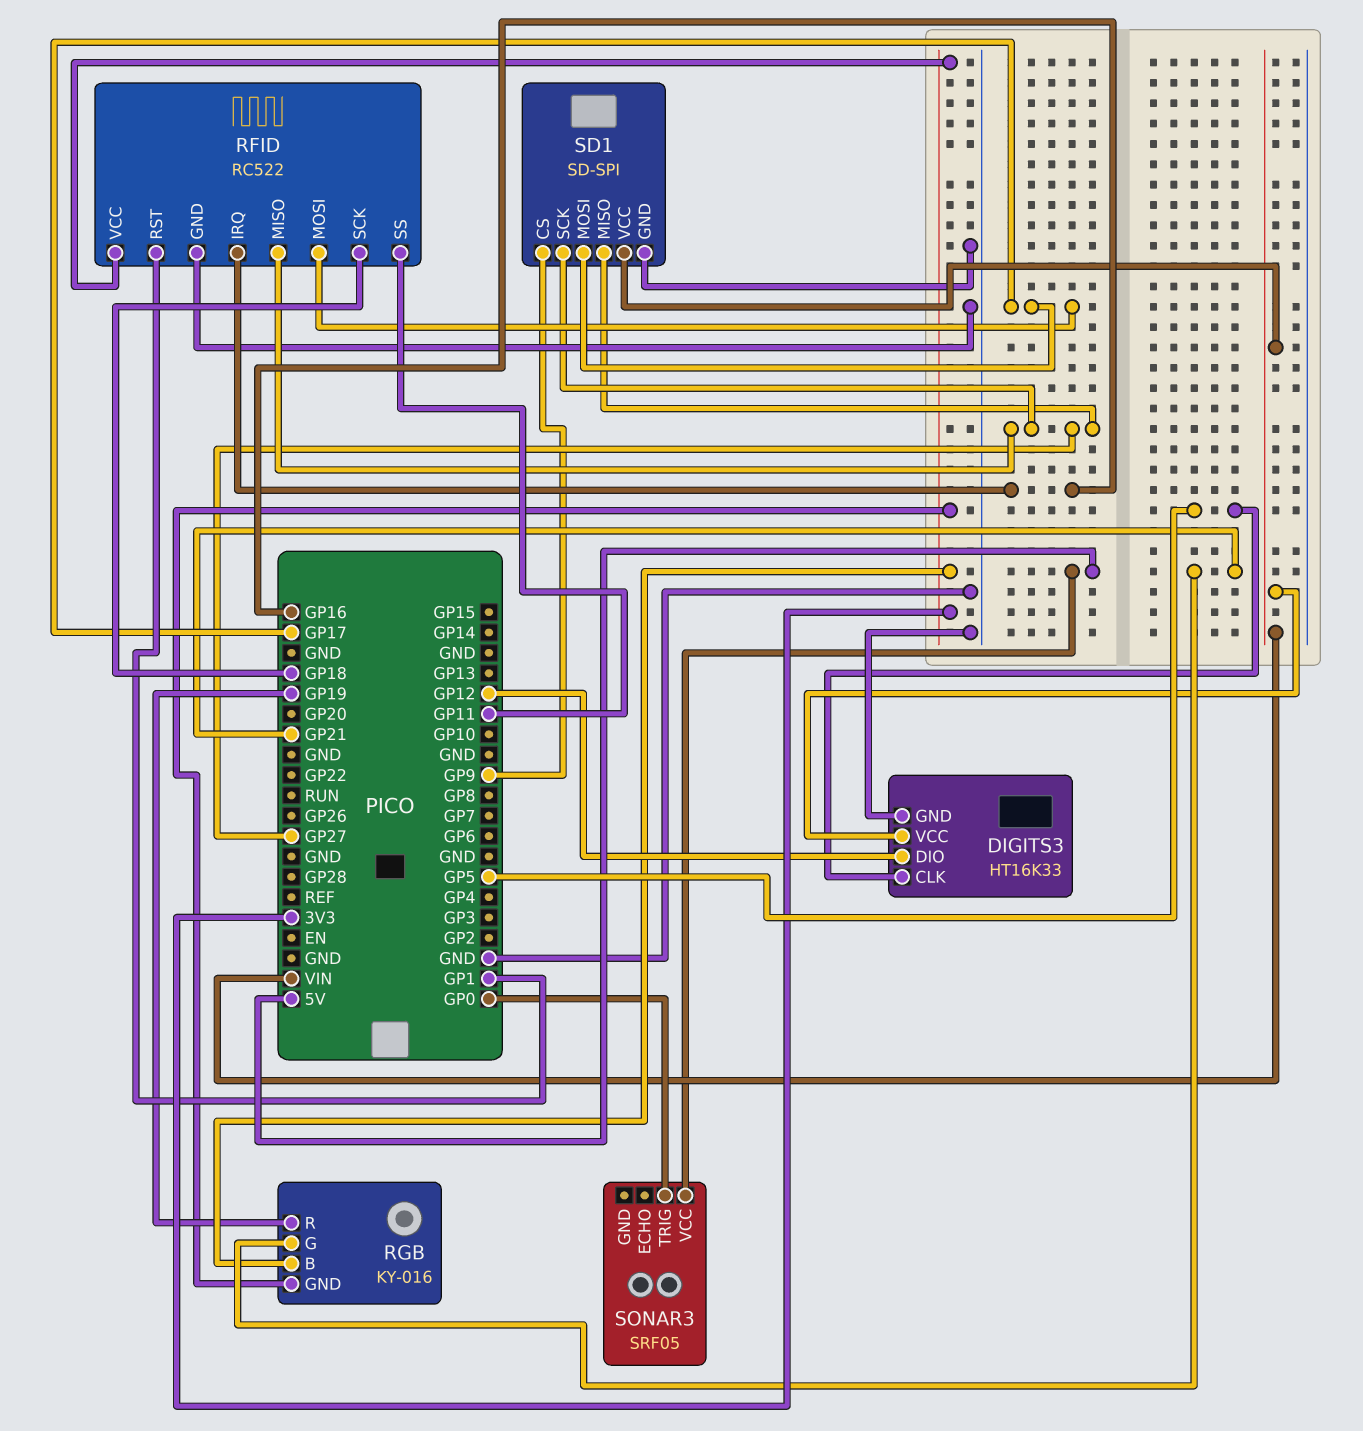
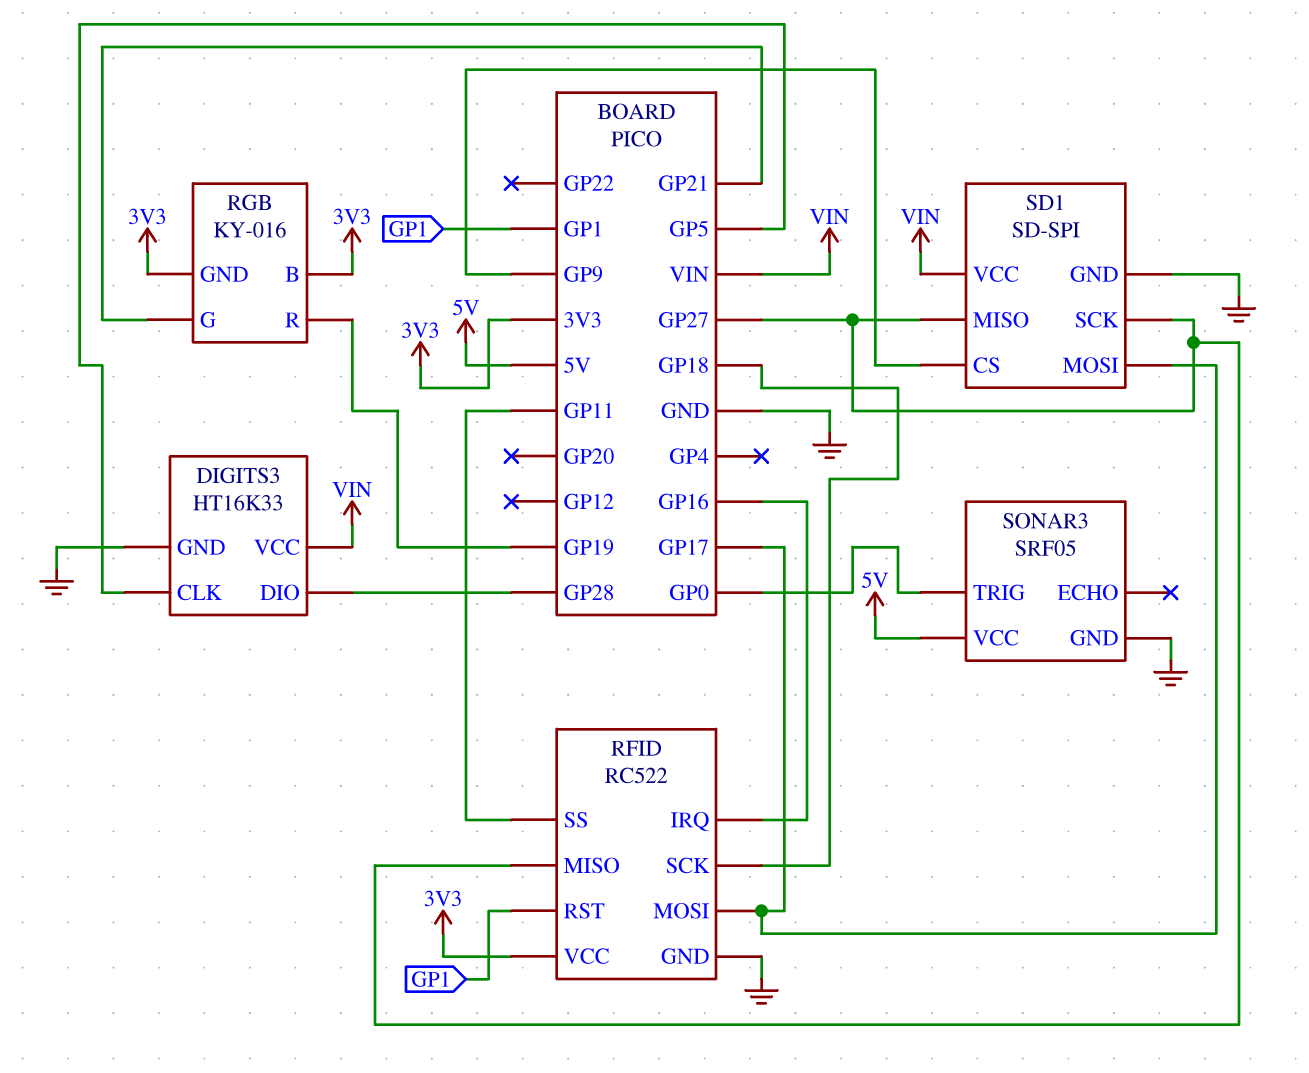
DIGITS3 pin DIO: GP12 -> GP28
SONAR3 pin GND: none -> GND

